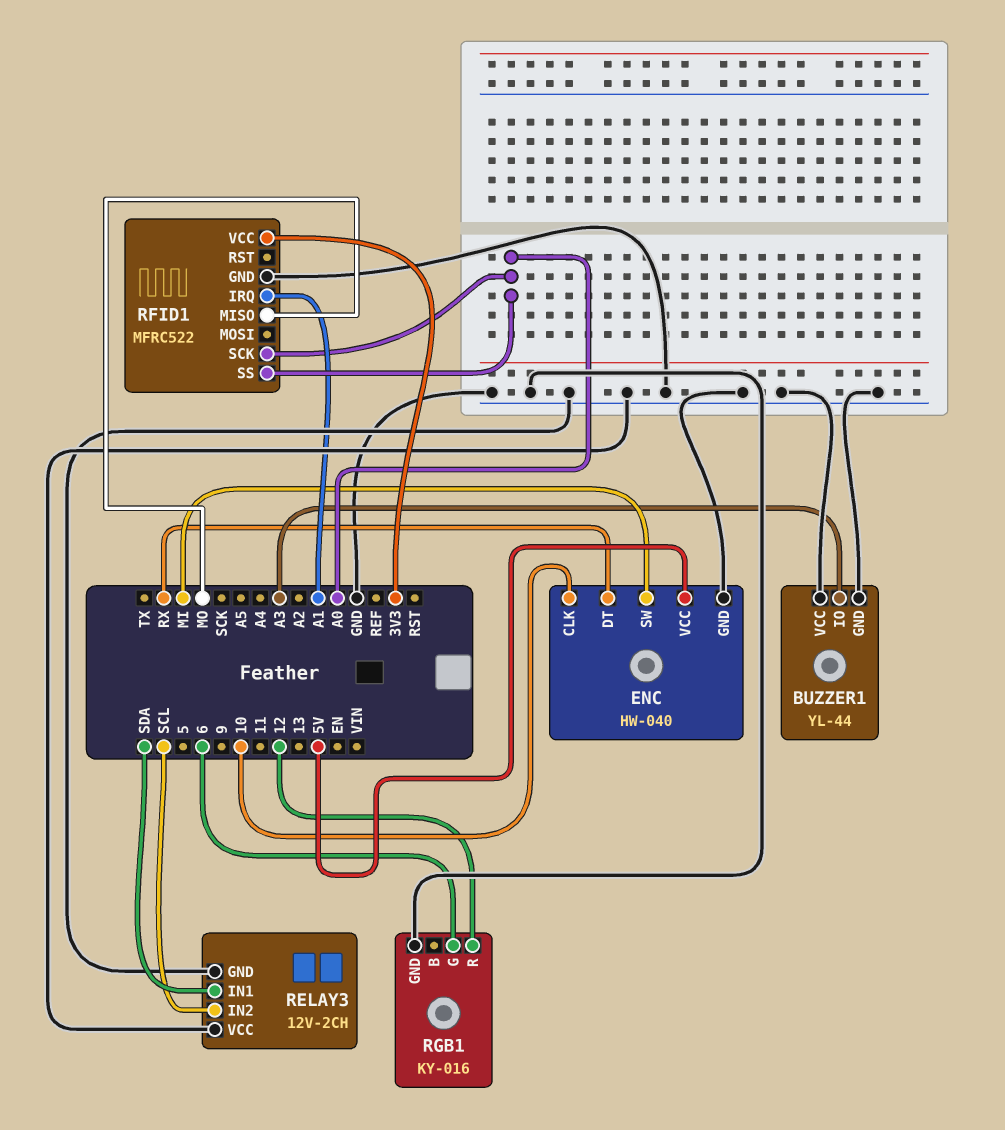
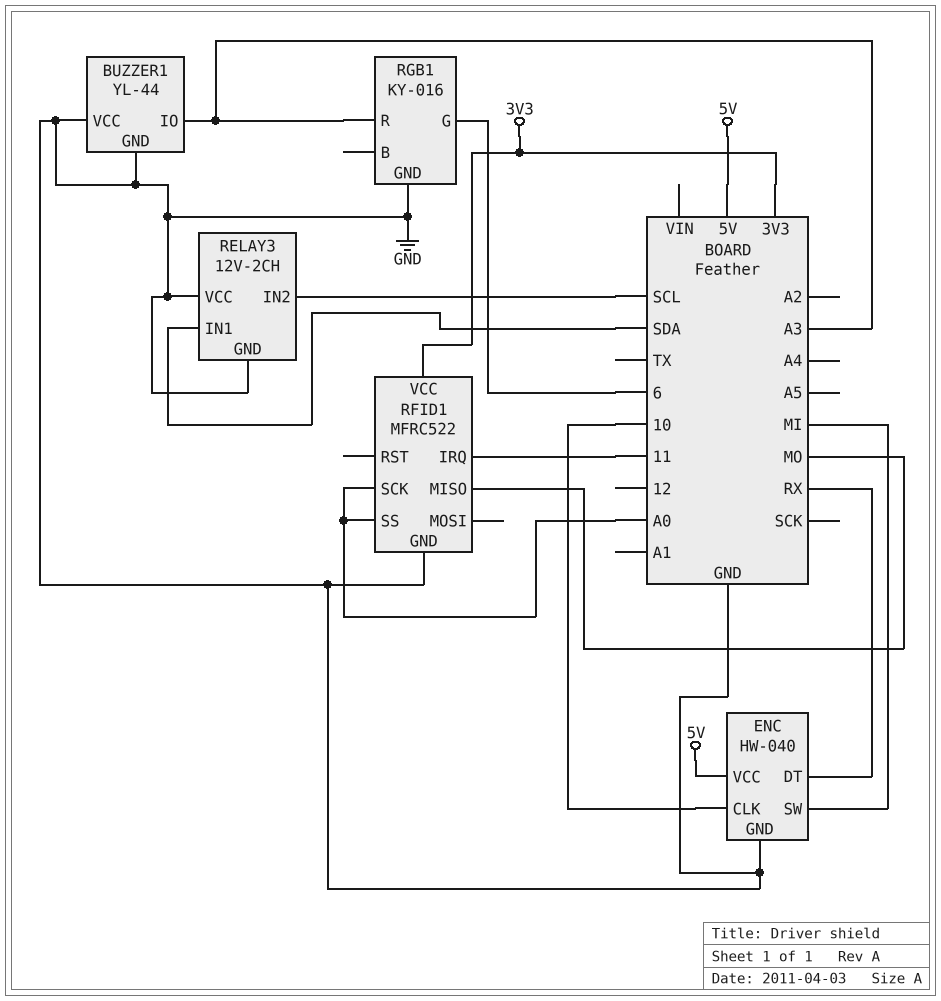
RFID1 pin IRQ: A1 -> 11
RGB1 pin R: 12 -> A3

